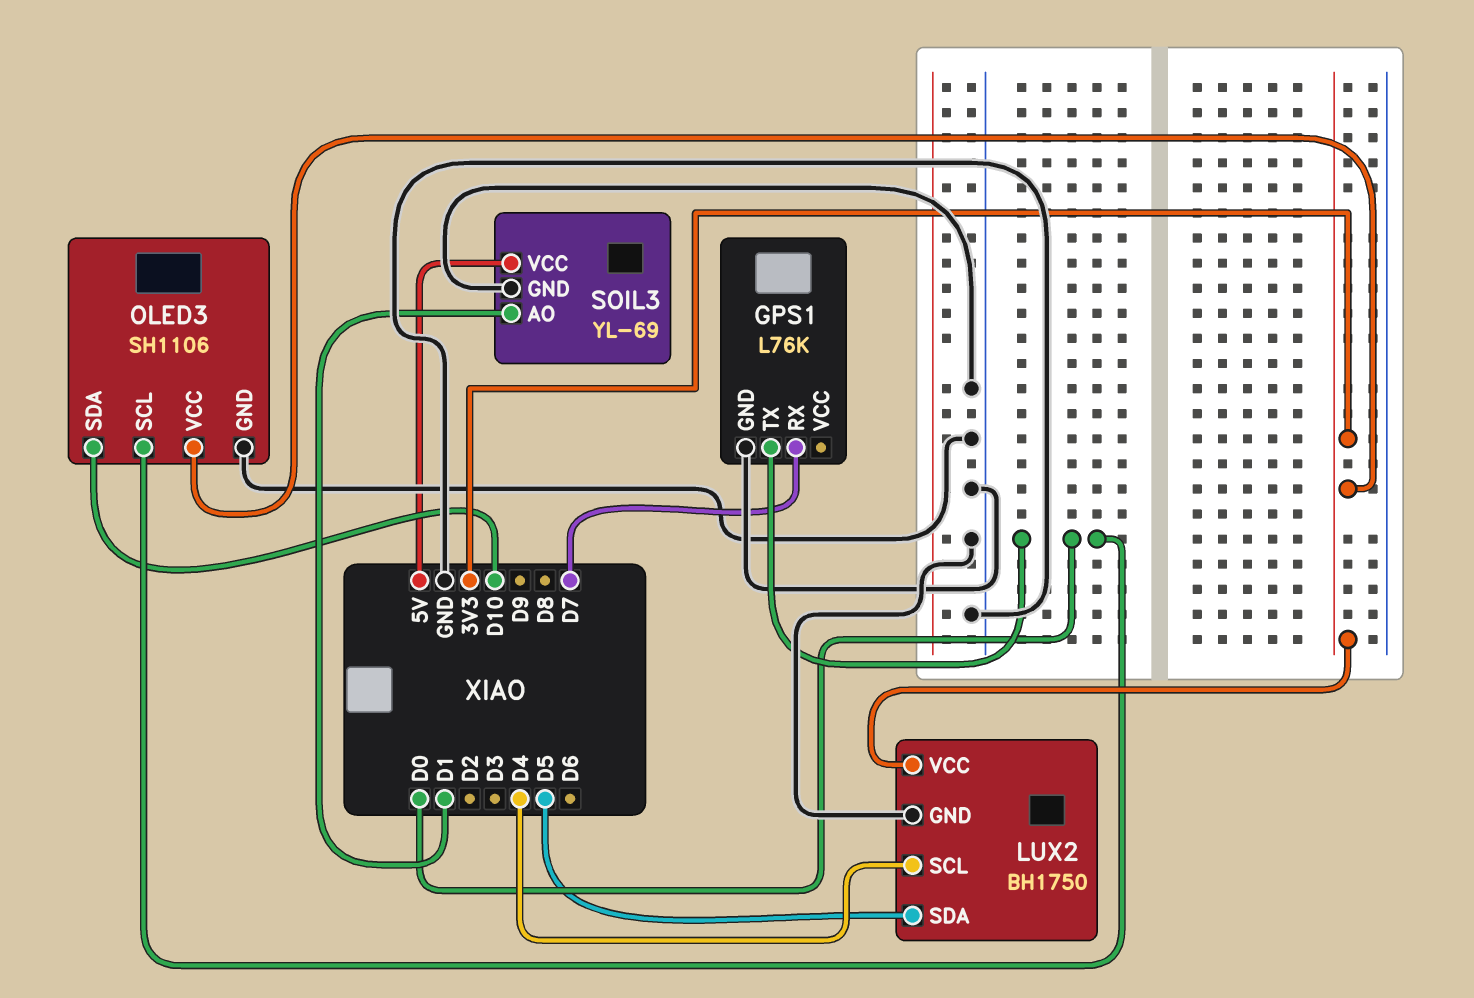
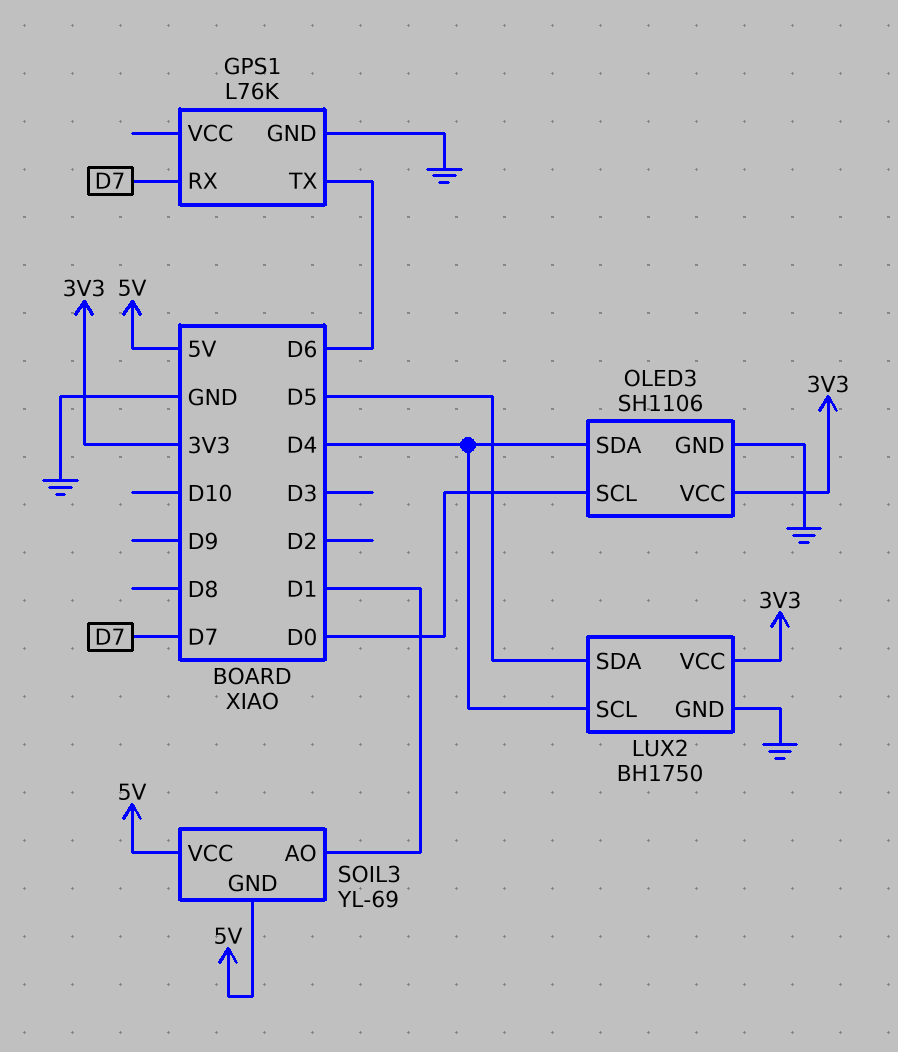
GPS1 pin TX: D0 -> D6
OLED3 pin SDA: D10 -> D4
SOIL3 pin GND: GND -> 5V

